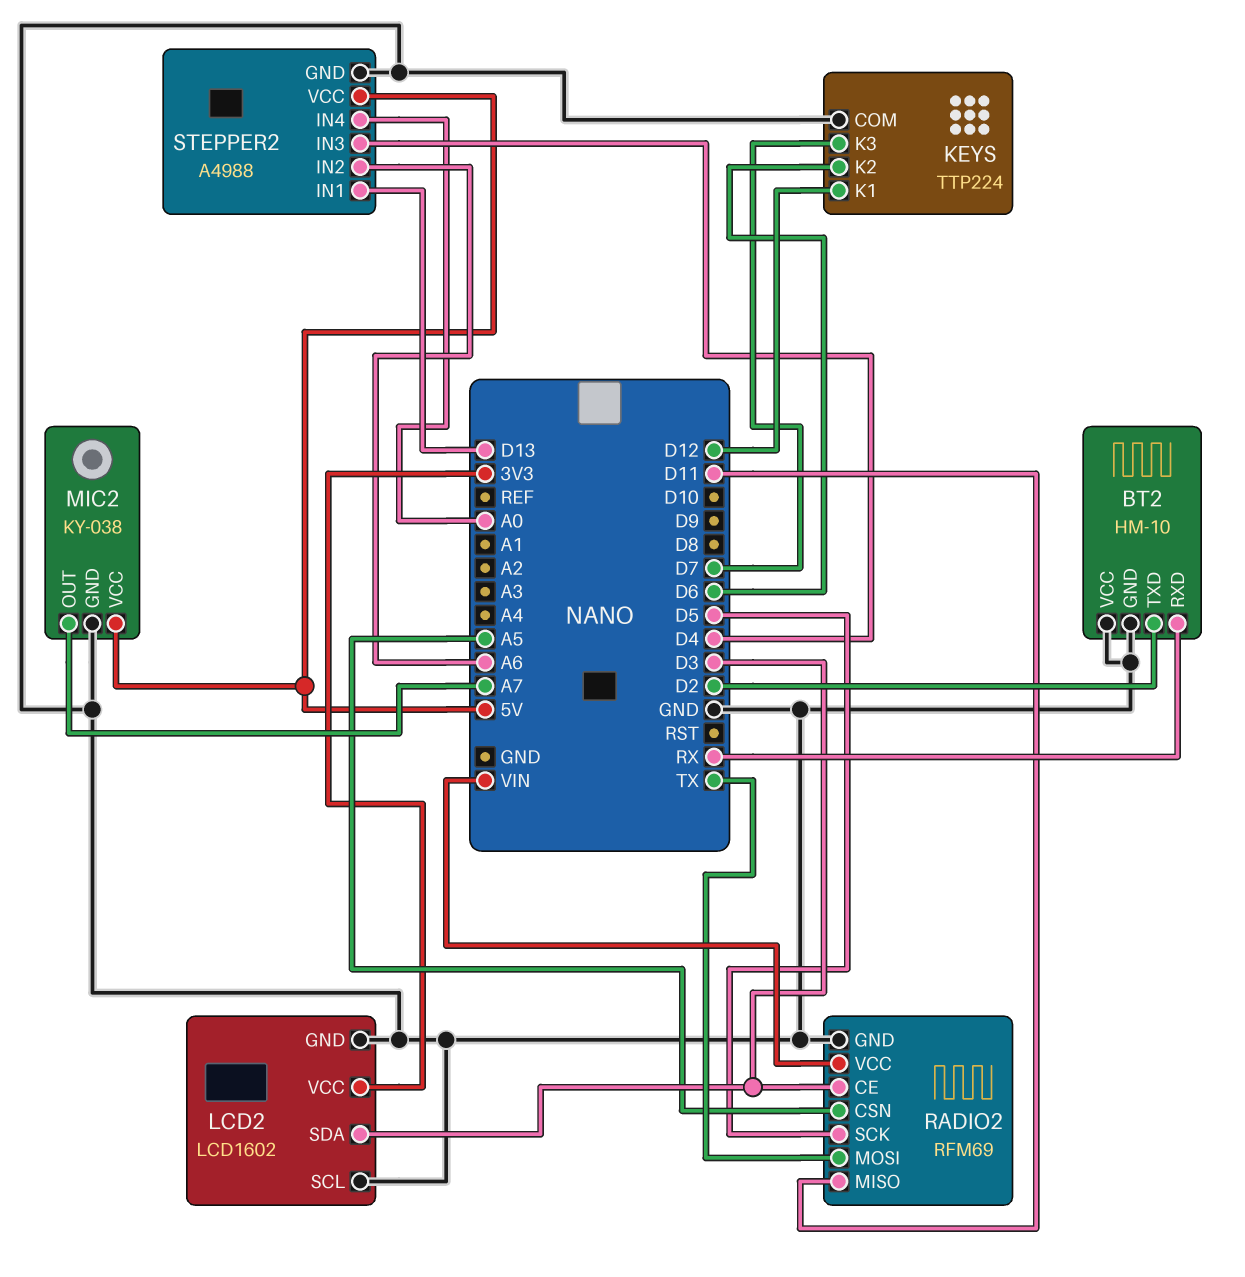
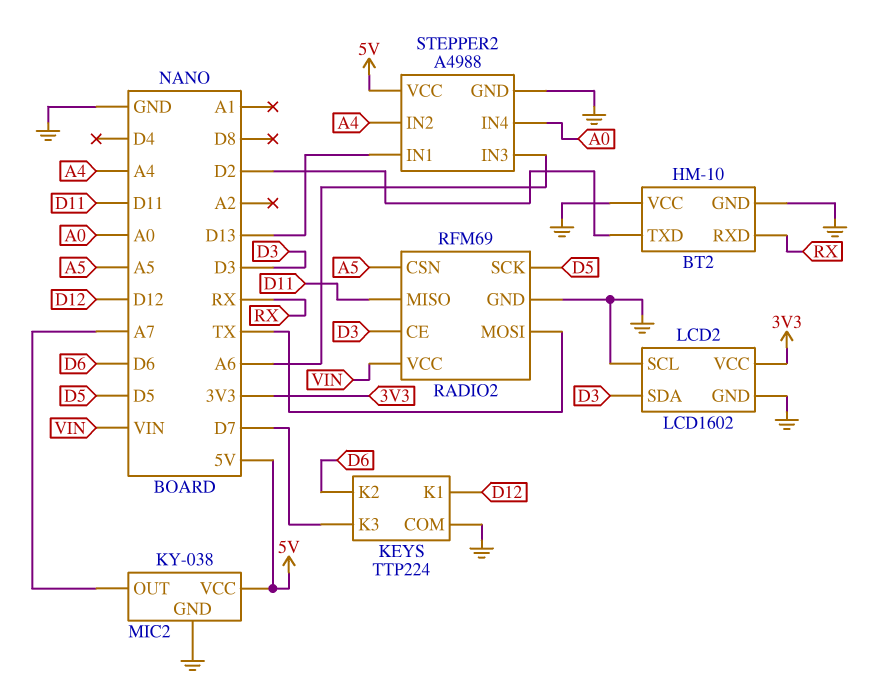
STEPPER2 pin IN2: A6 -> A4
STEPPER2 pin IN3: D4 -> A6

